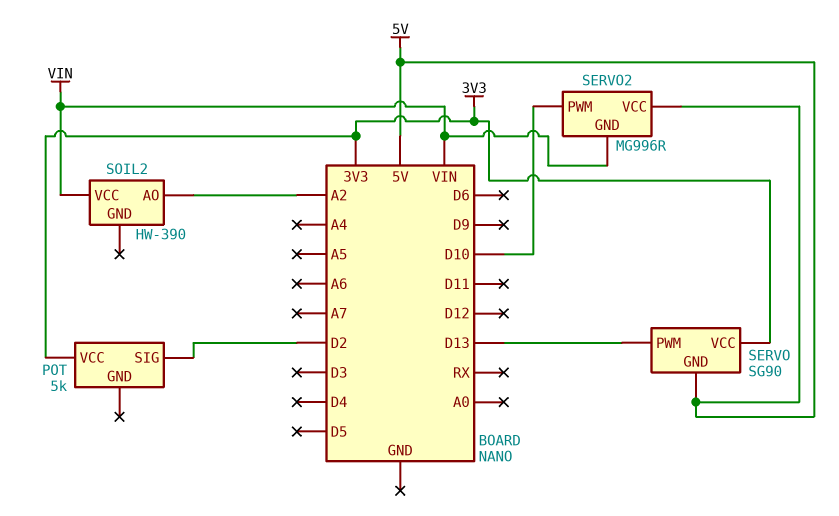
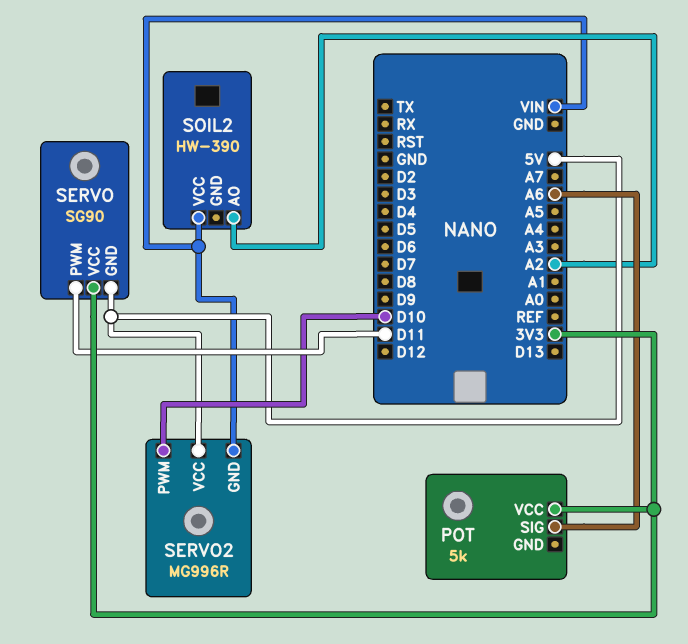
POT pin SIG: D2 -> A6
SERVO pin PWM: D13 -> D11

